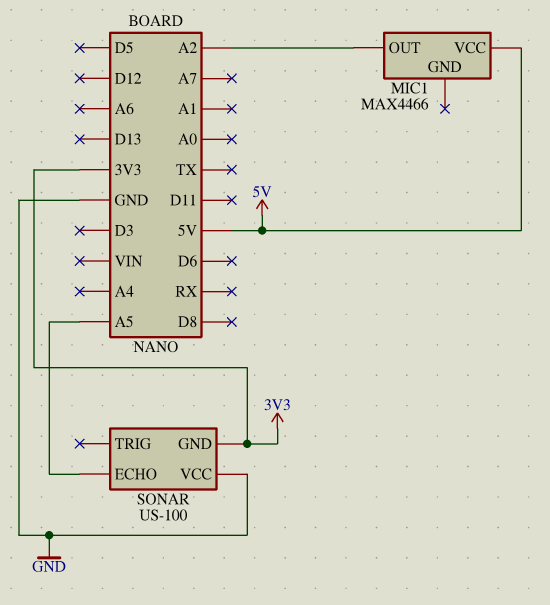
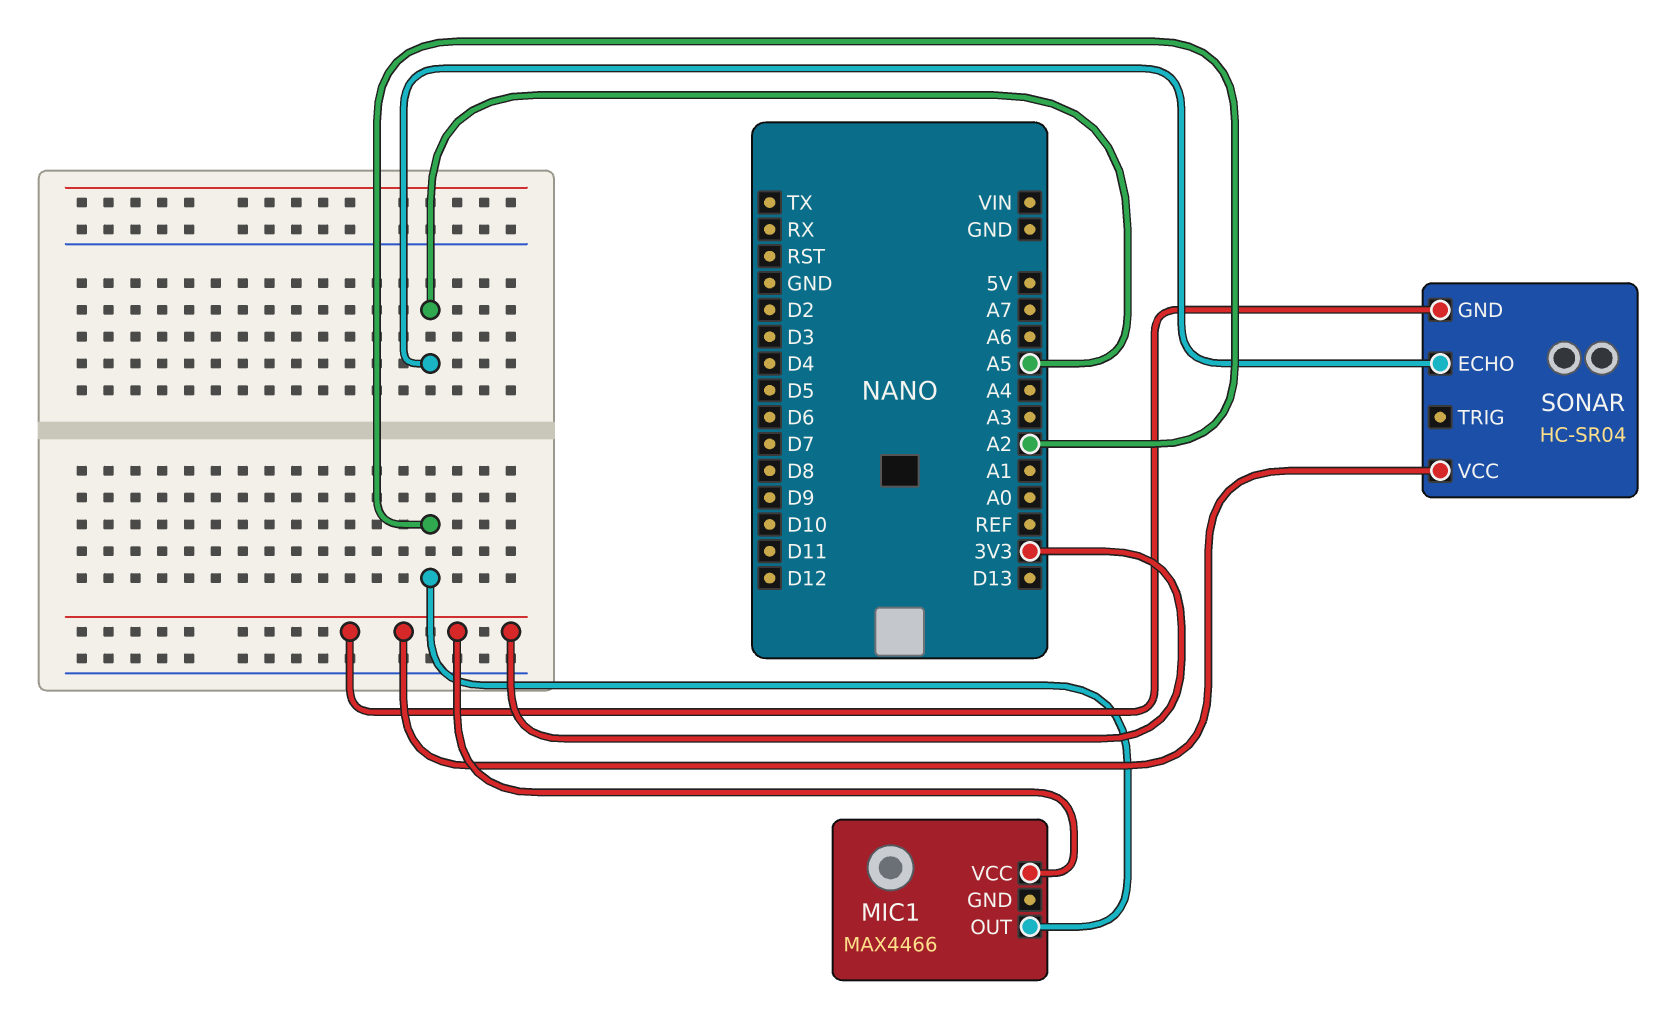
MIC1 pin VCC: 5V -> 3V3
SONAR: US-100 -> HC-SR04
SONAR pin VCC: GND -> 3V3

